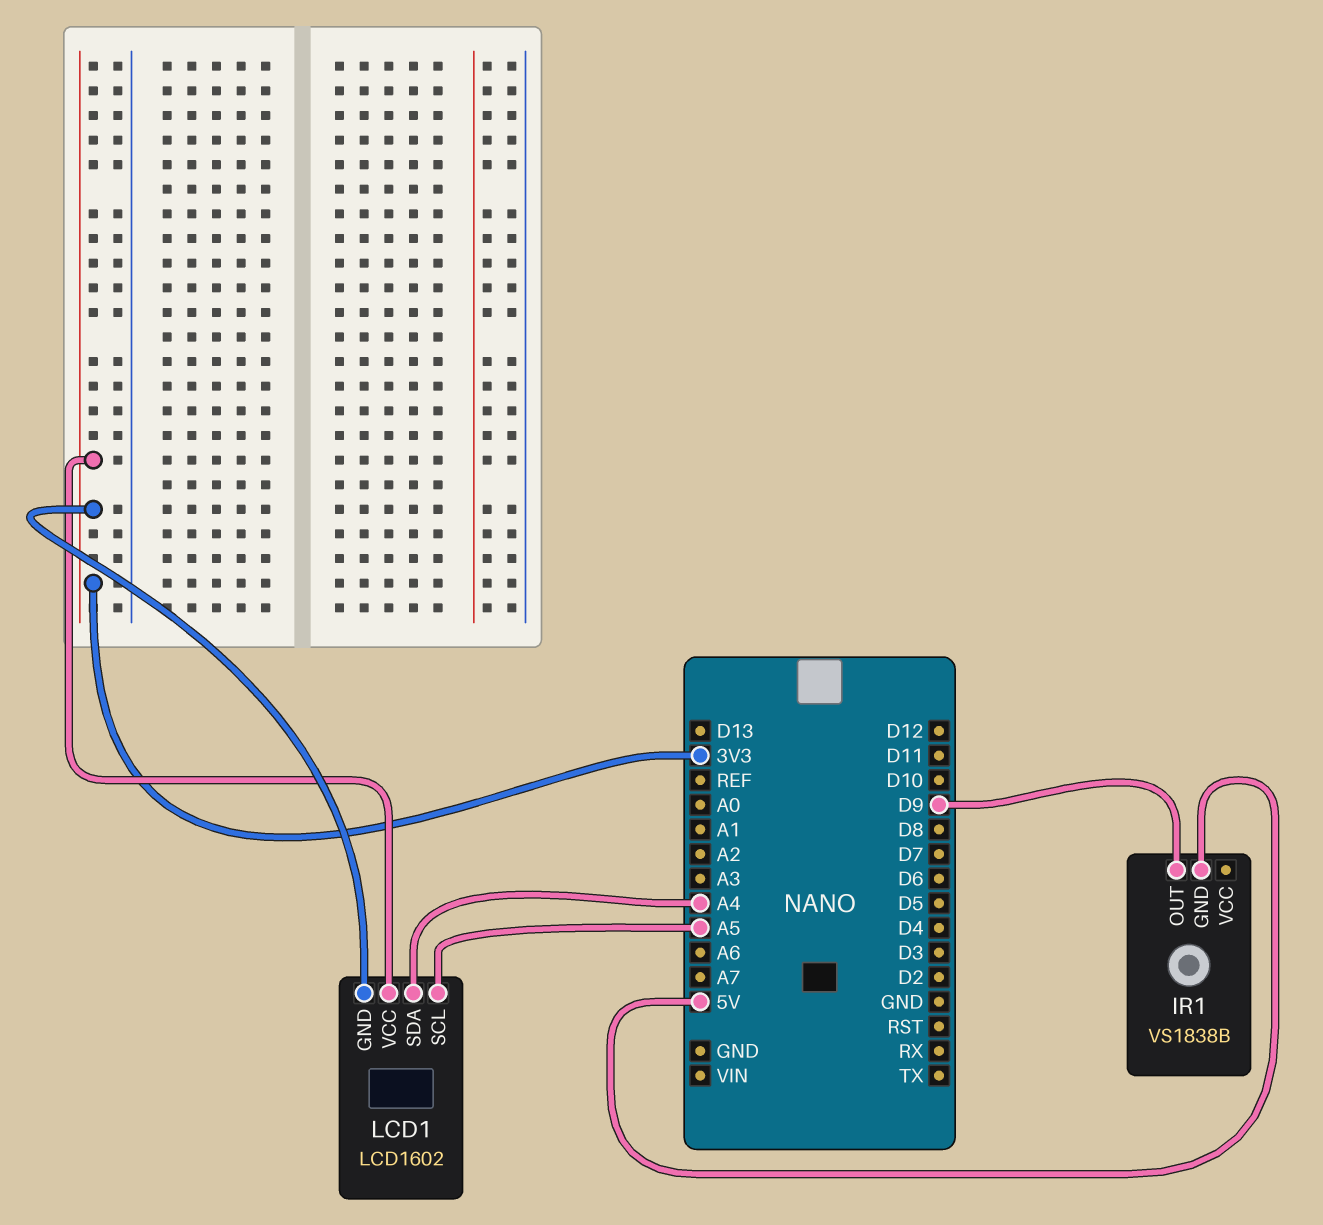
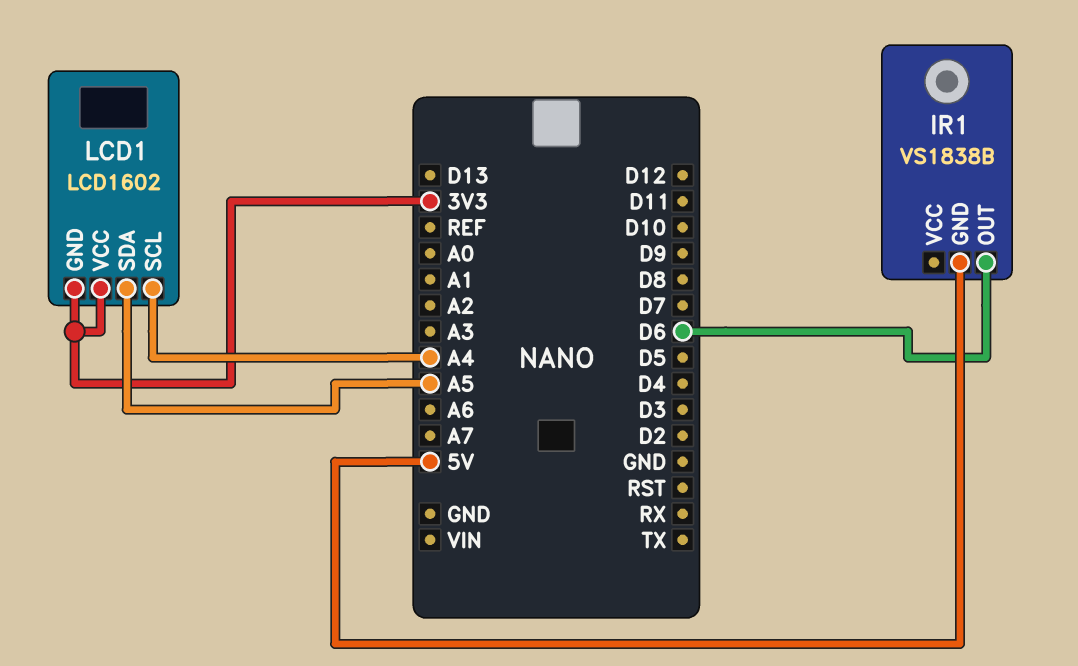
IR1 pin OUT: D9 -> D6
LCD1 pin SCL: A5 -> A4
LCD1 pin SDA: A4 -> A5

